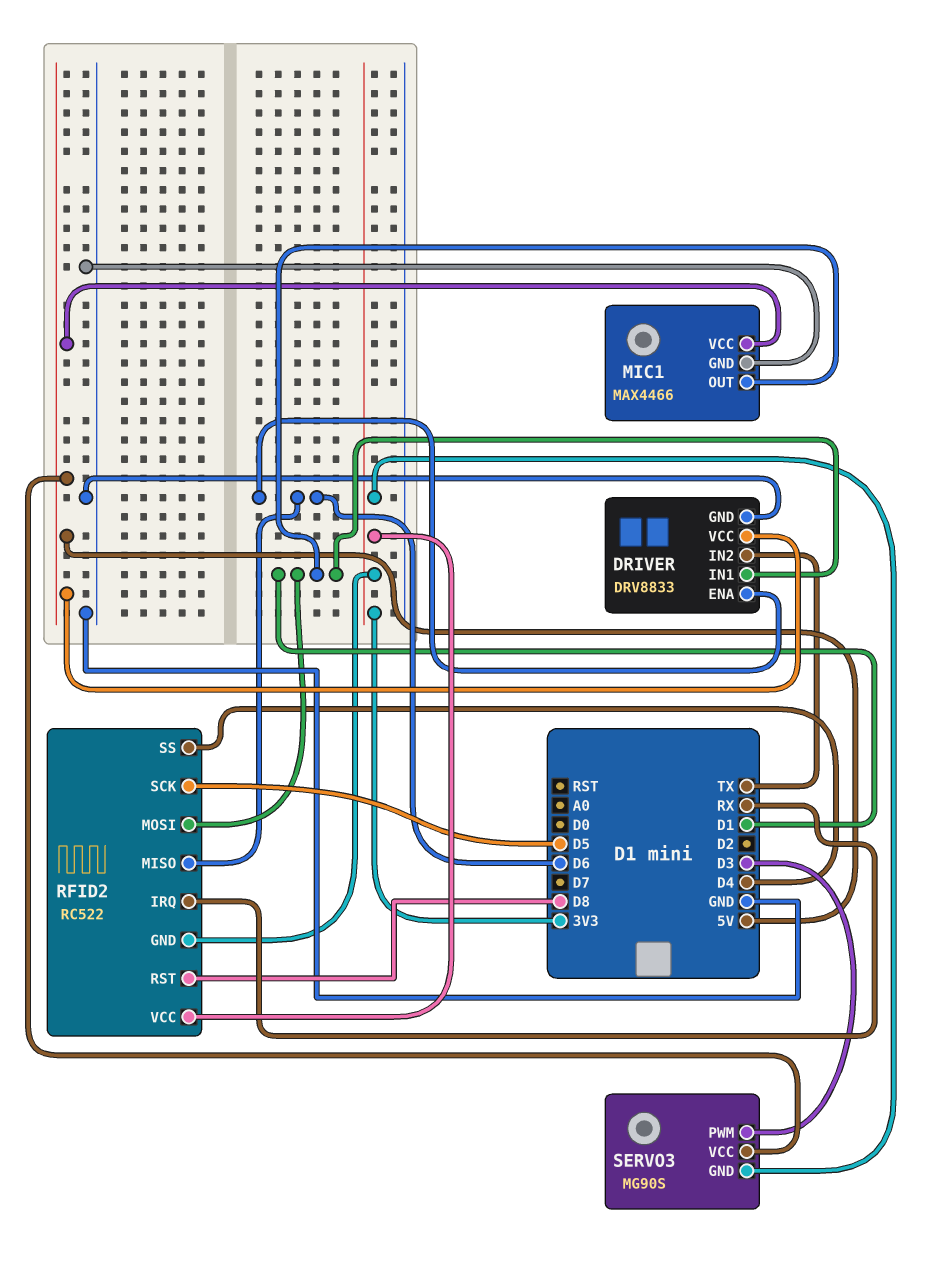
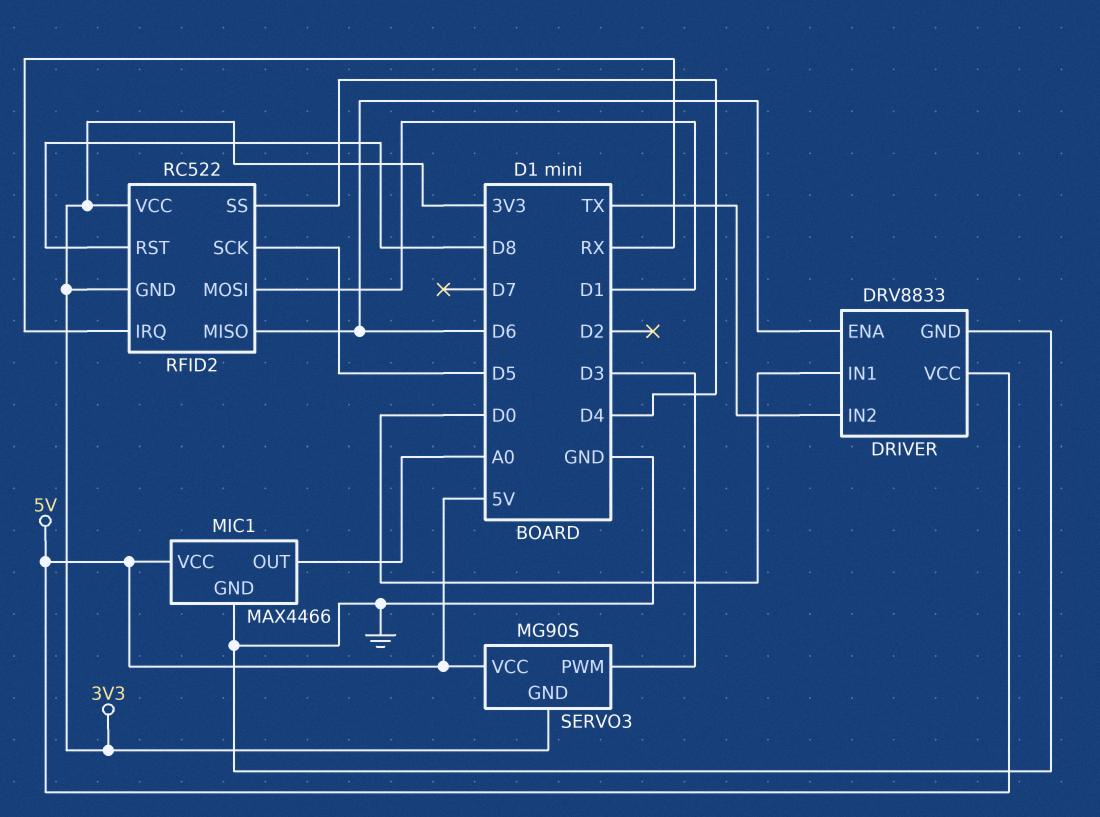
DRIVER pin IN1: D1 -> D0
MIC1 pin OUT: D1 -> A0

